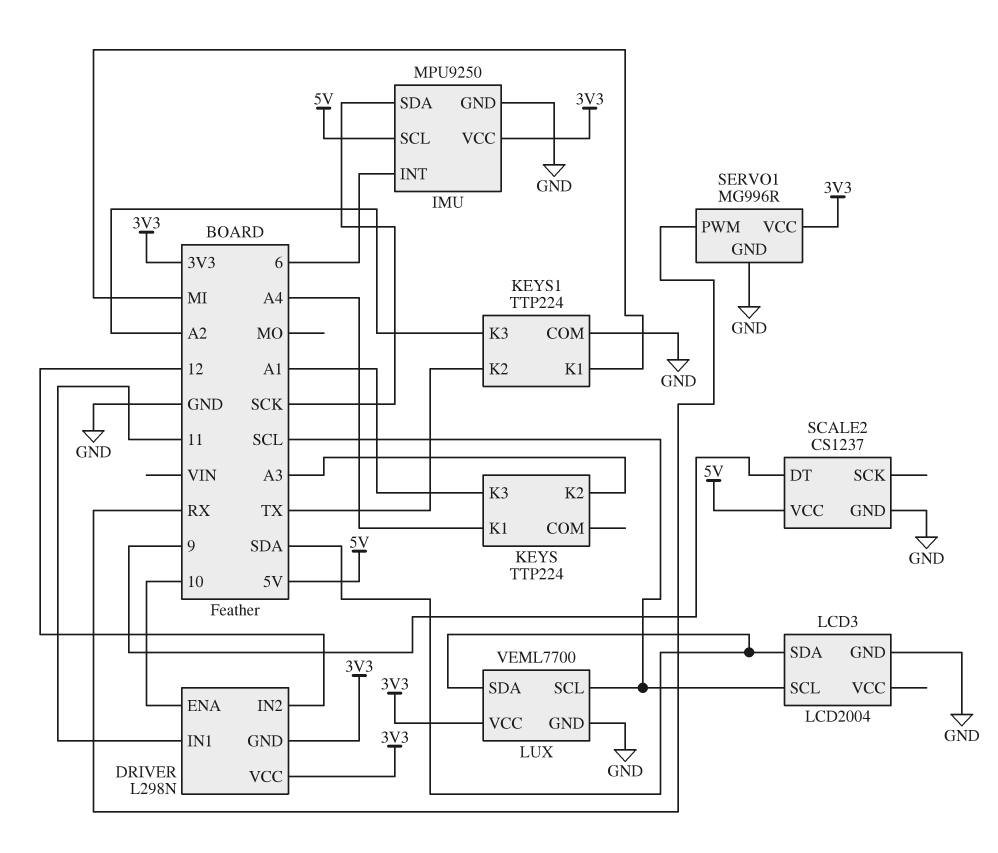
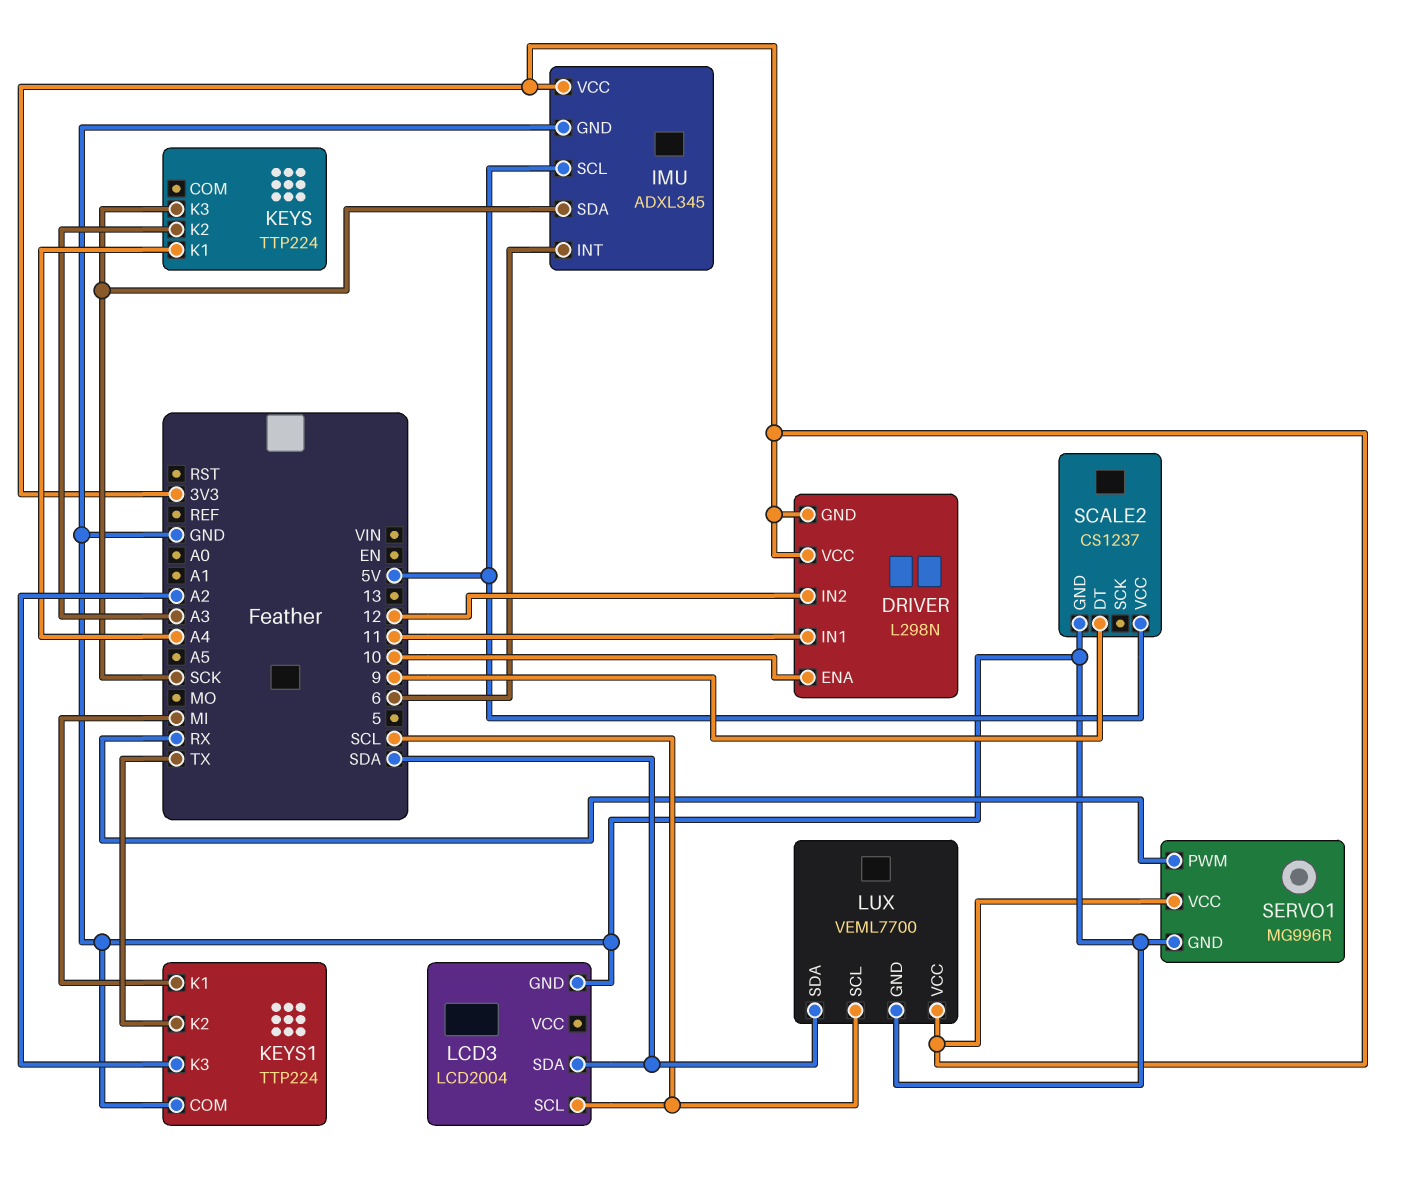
IMU: MPU9250 -> ADXL345
KEYS pin K3: A1 -> SCK

